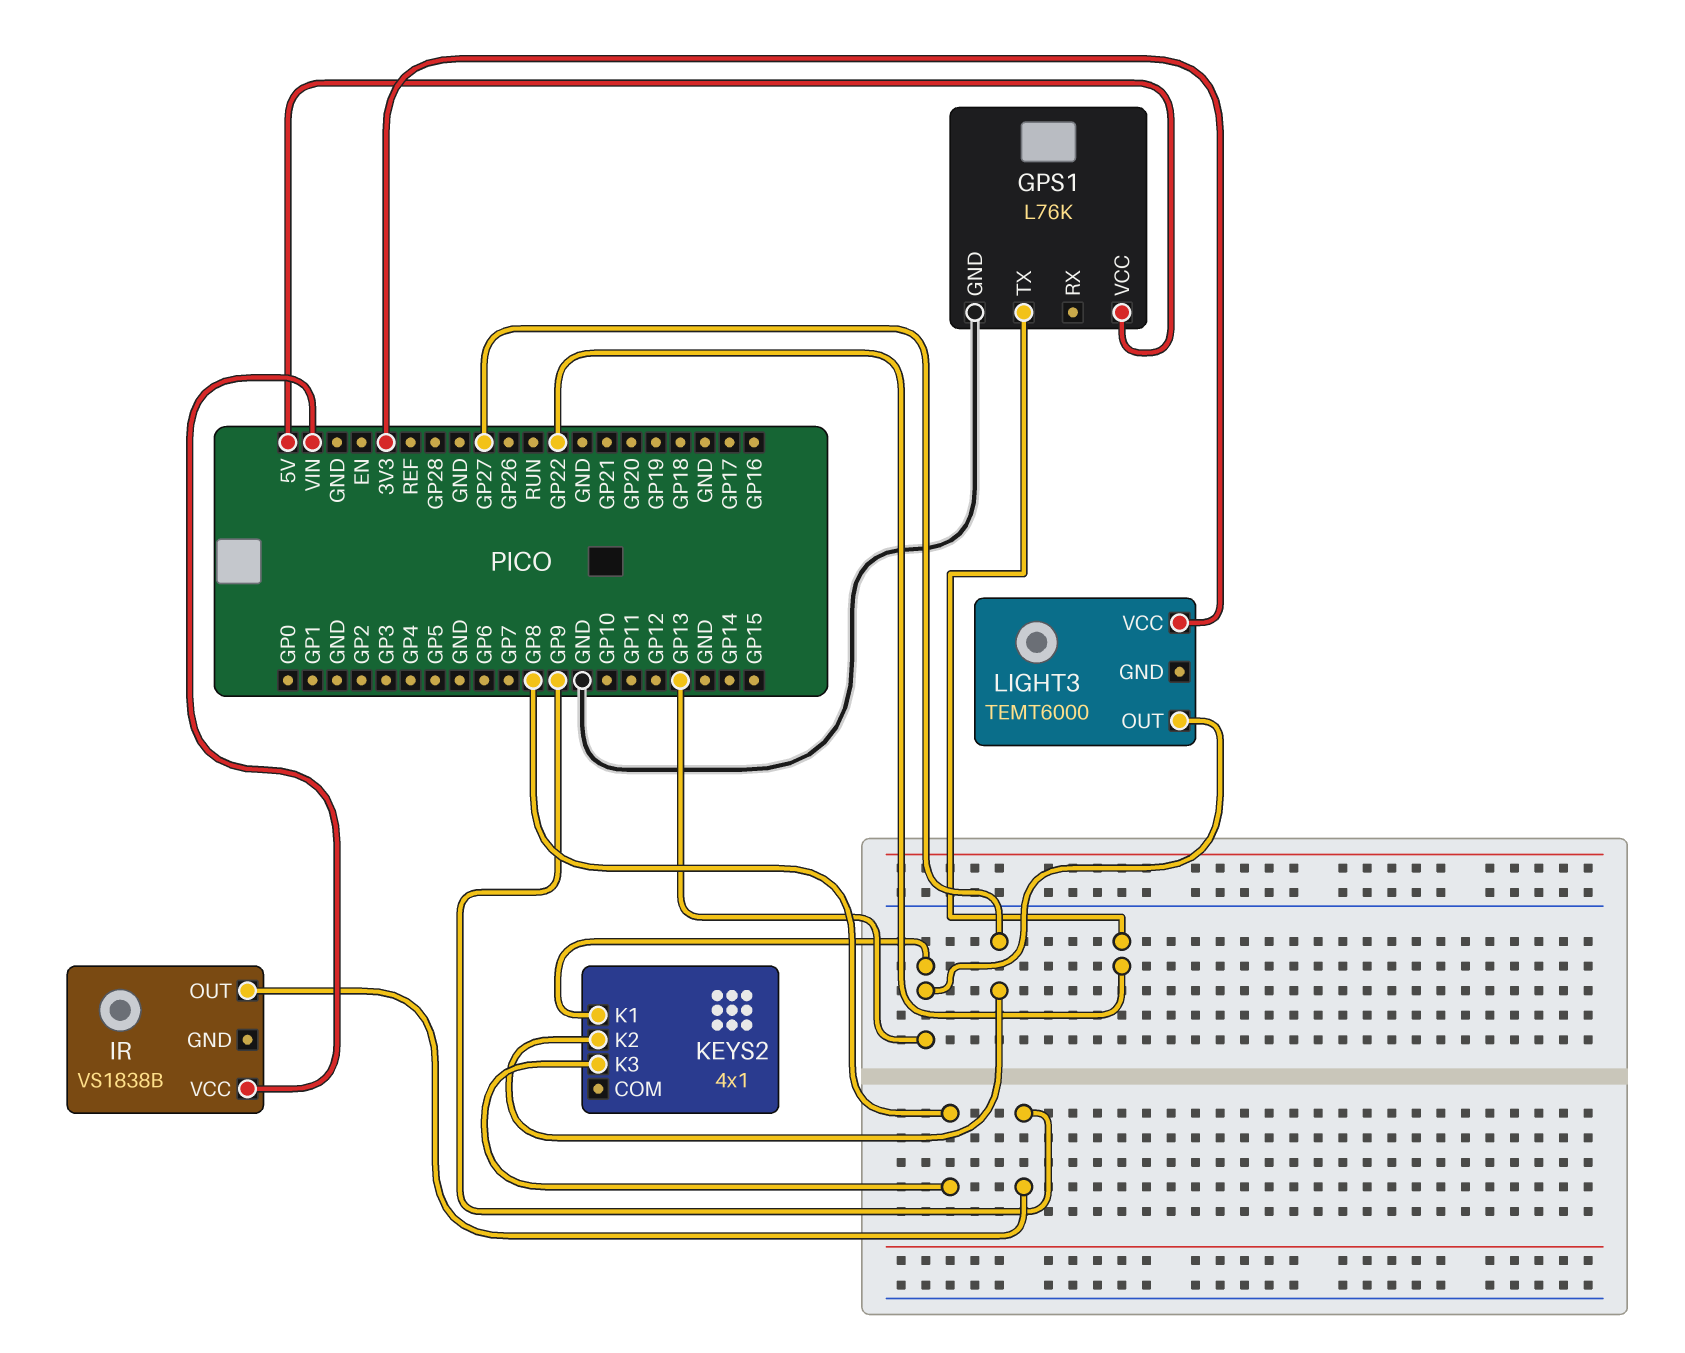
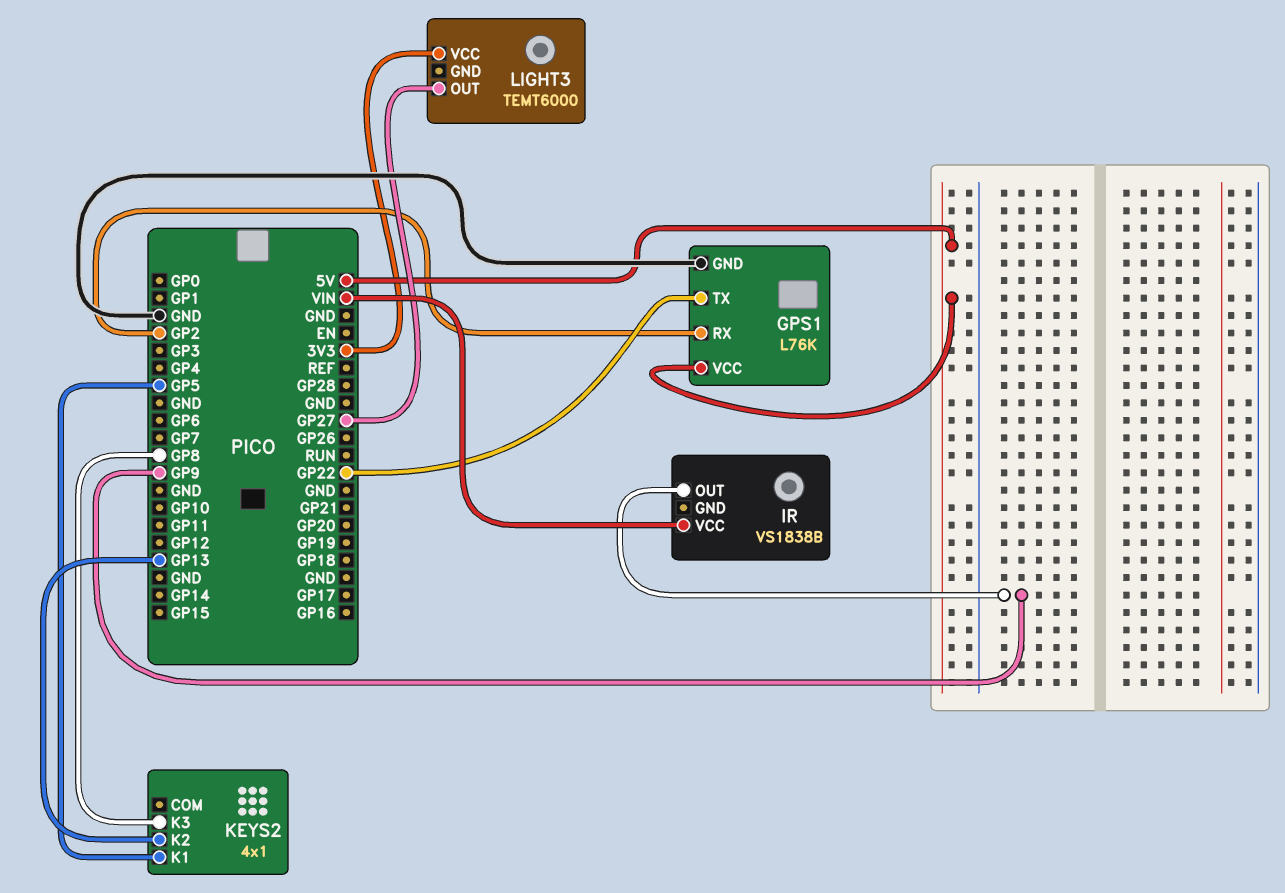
GPS1 pin RX: none -> GP2
KEYS2 pin K1: GP13 -> GP5
KEYS2 pin K2: GP27 -> GP13
LIGHT3 pin OUT: GP13 -> GP27

